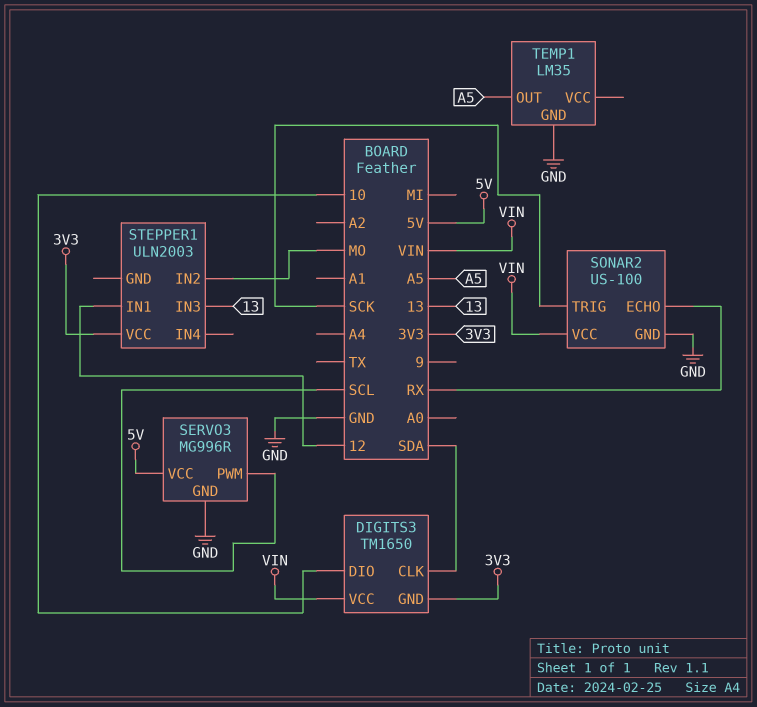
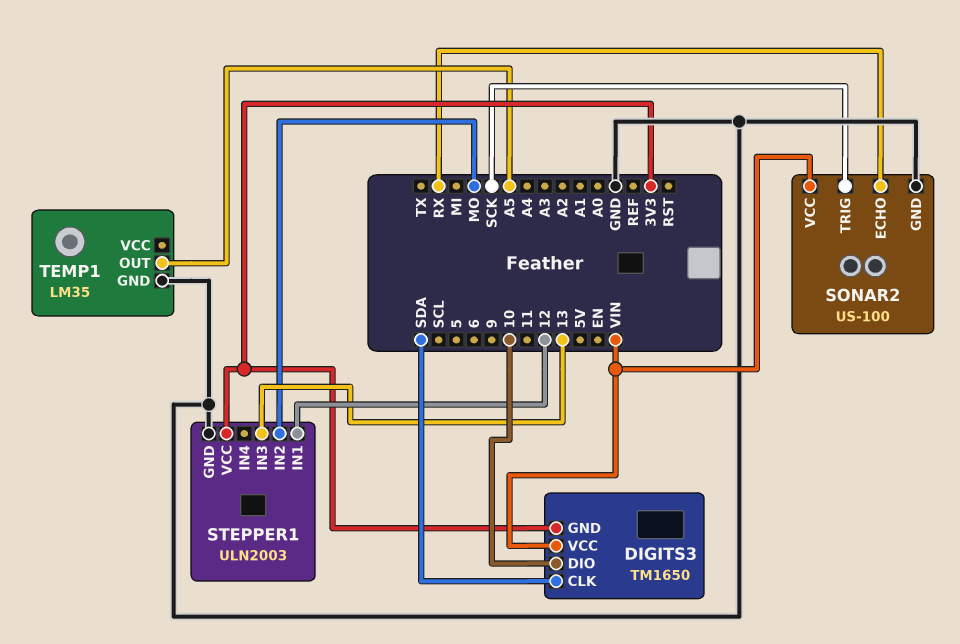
SERVO3: MG996R -> none
SERVO3 pin GND: GND -> none
SERVO3 pin PWM: SCL -> none
SERVO3 pin VCC: 5V -> none
STEPPER1 pin GND: none -> GND

